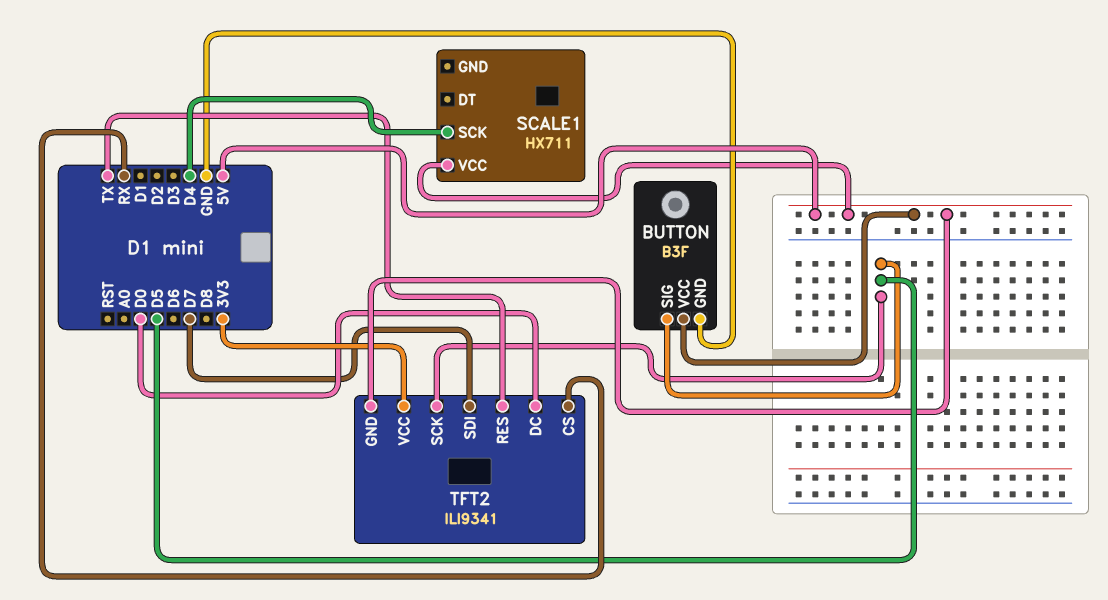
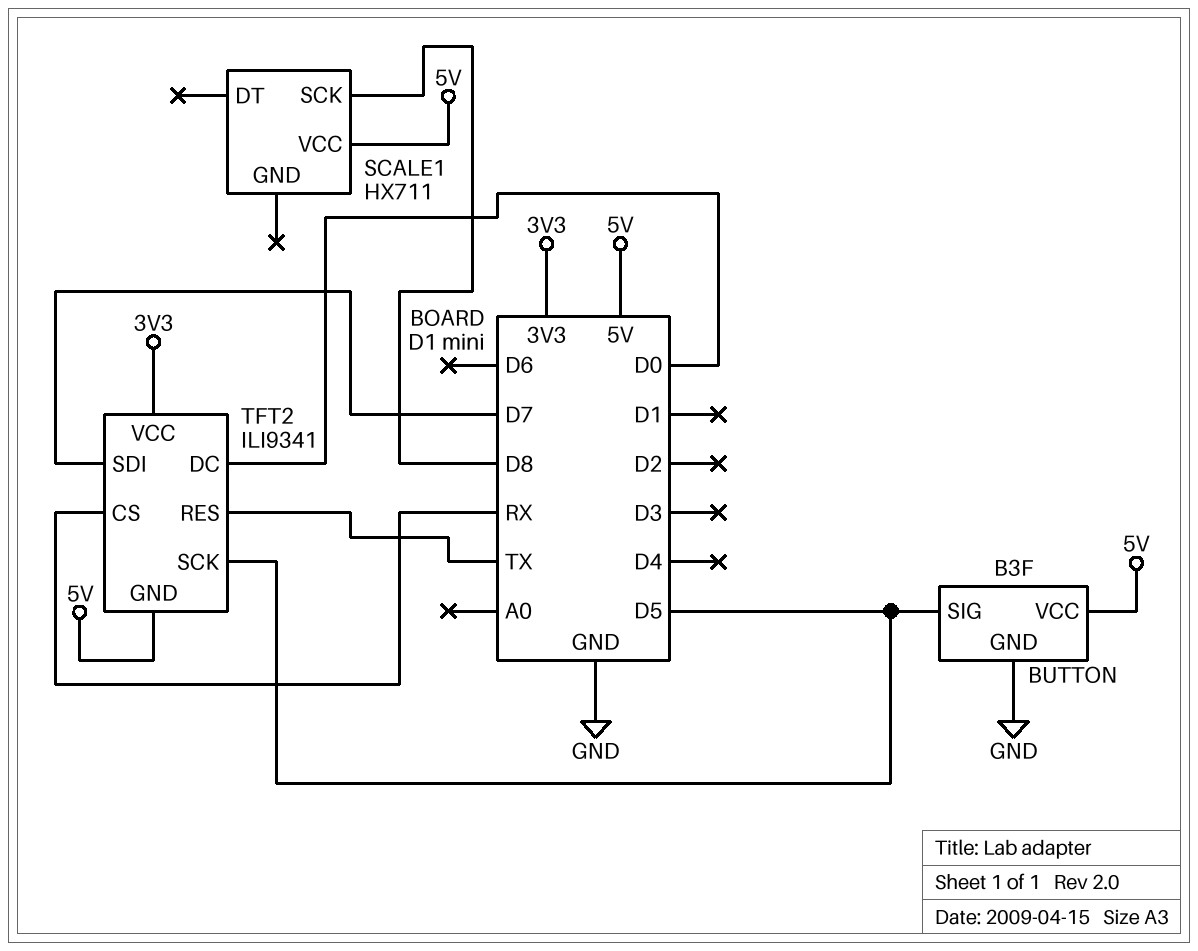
SCALE1 pin SCK: D4 -> D8

